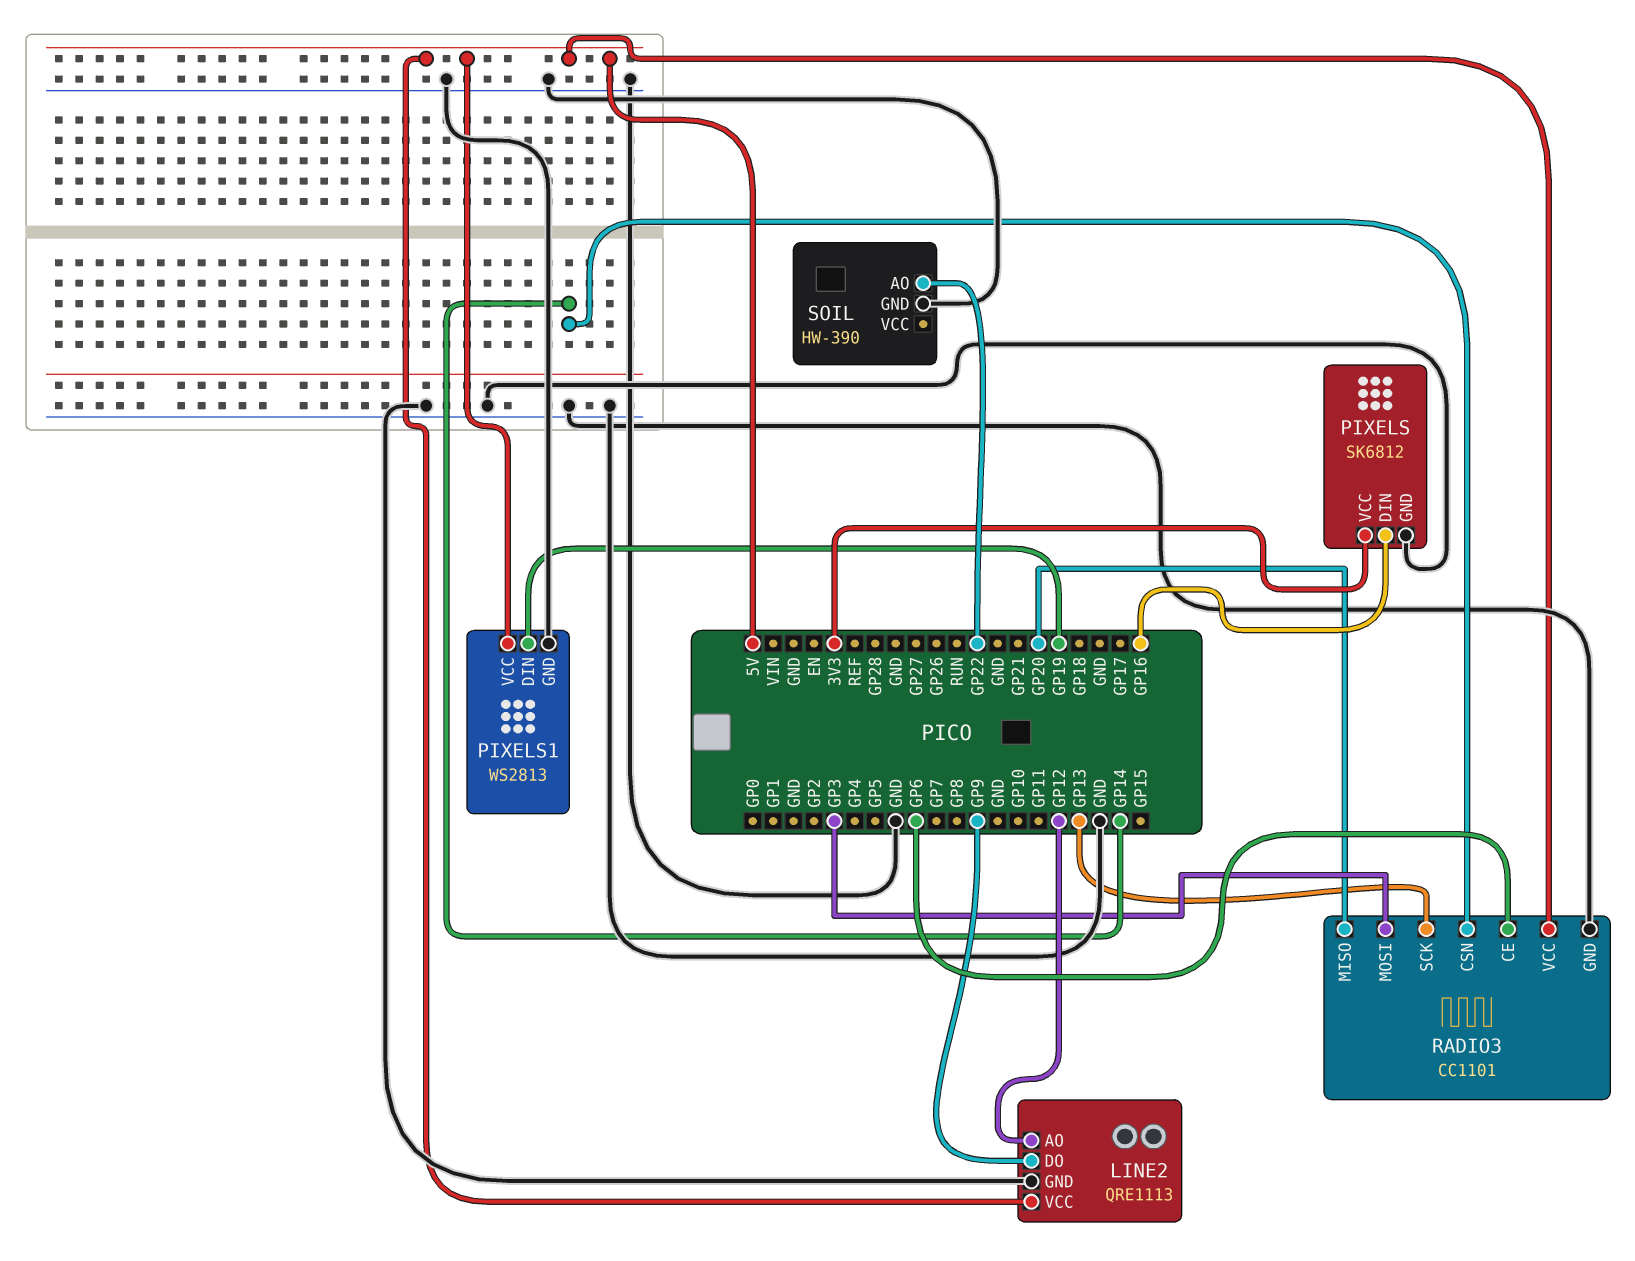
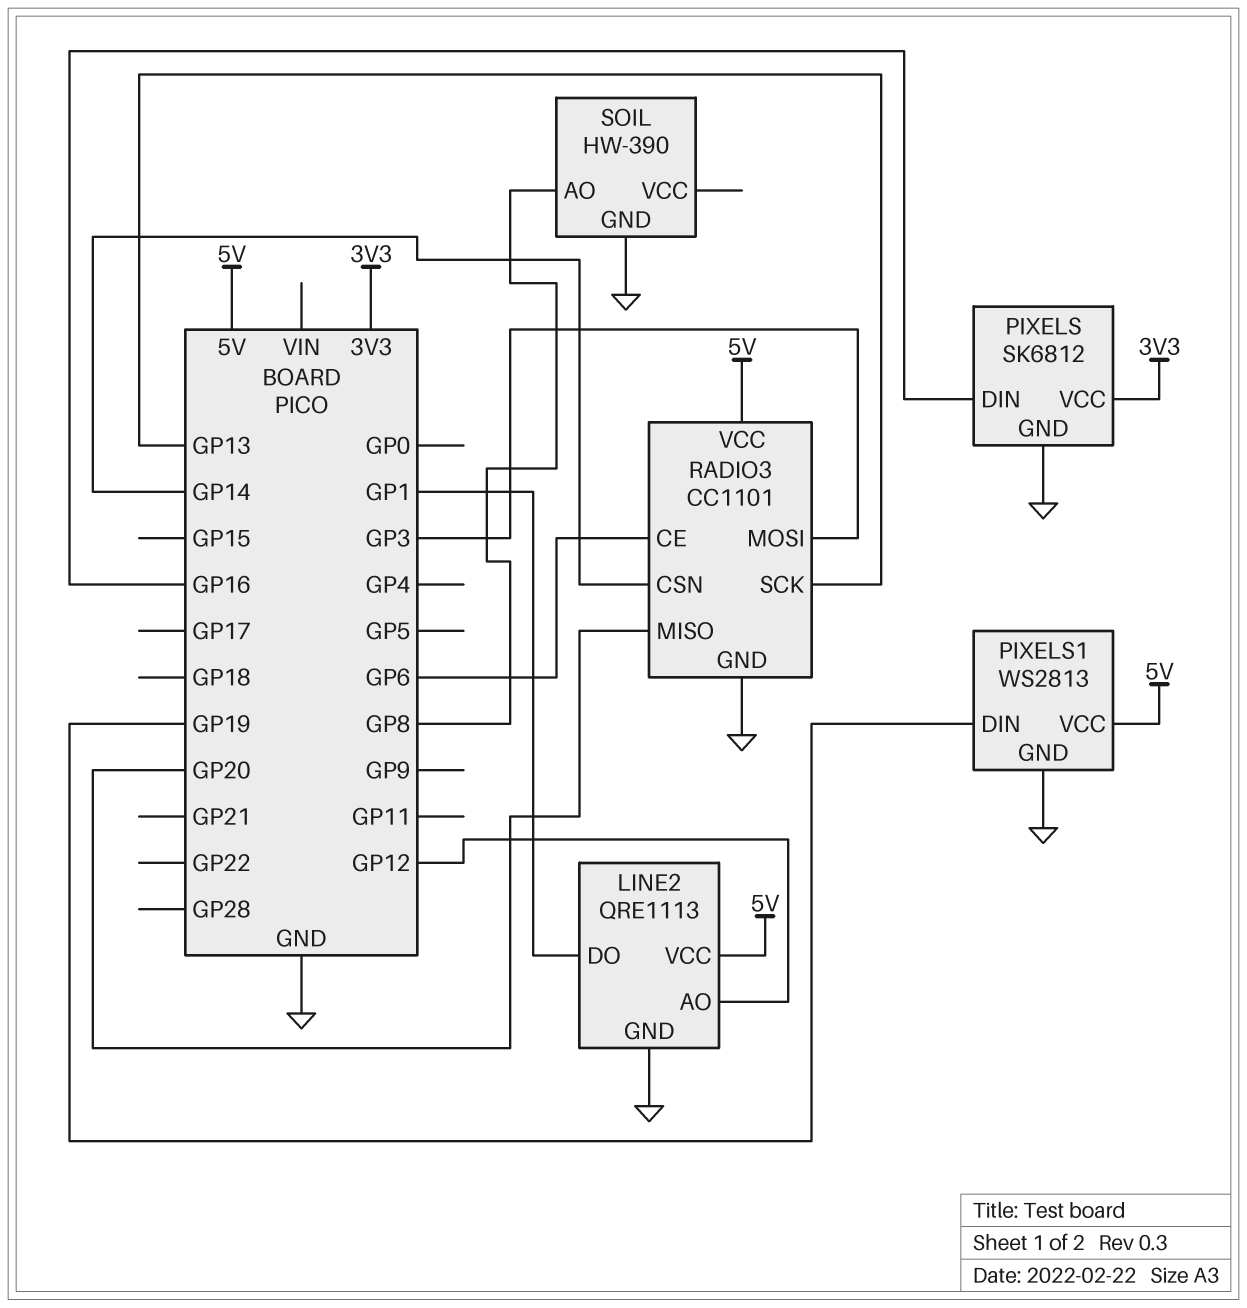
LINE2 pin DO: GP9 -> GP1
SOIL pin AO: GP22 -> GP8

